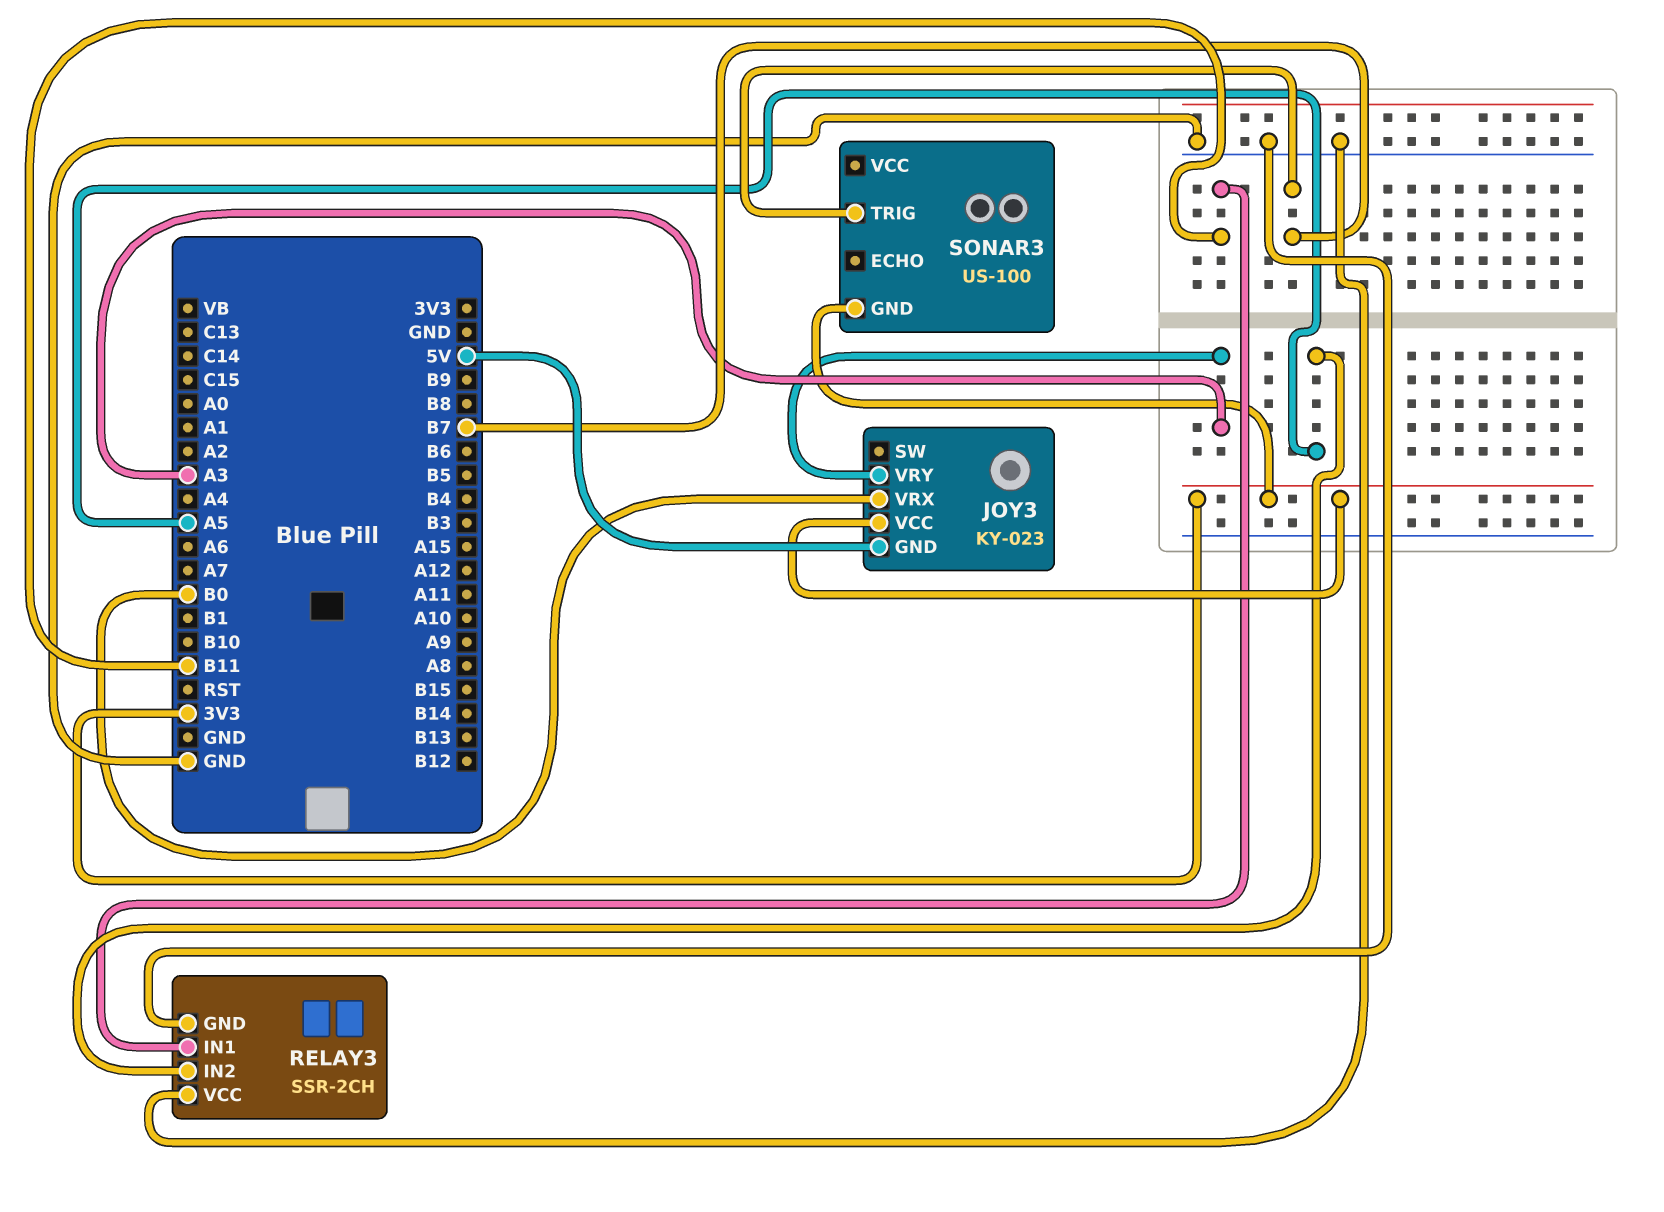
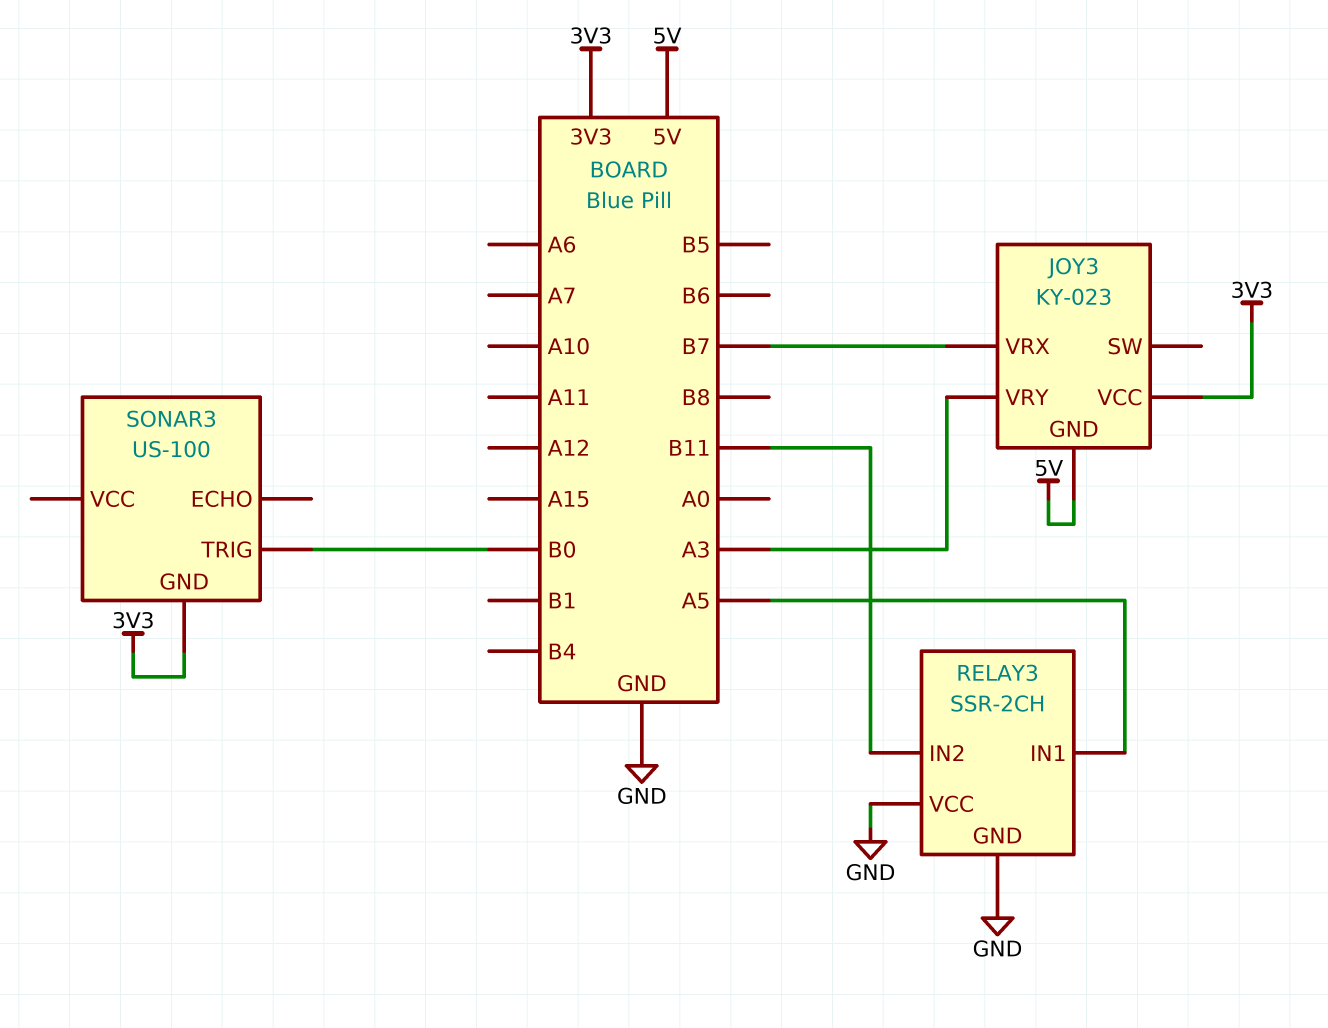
JOY3 pin VRX: B0 -> B7
RELAY3 pin IN1: B11 -> A5
RELAY3 pin IN2: A5 -> B11
SONAR3 pin TRIG: B7 -> B0

